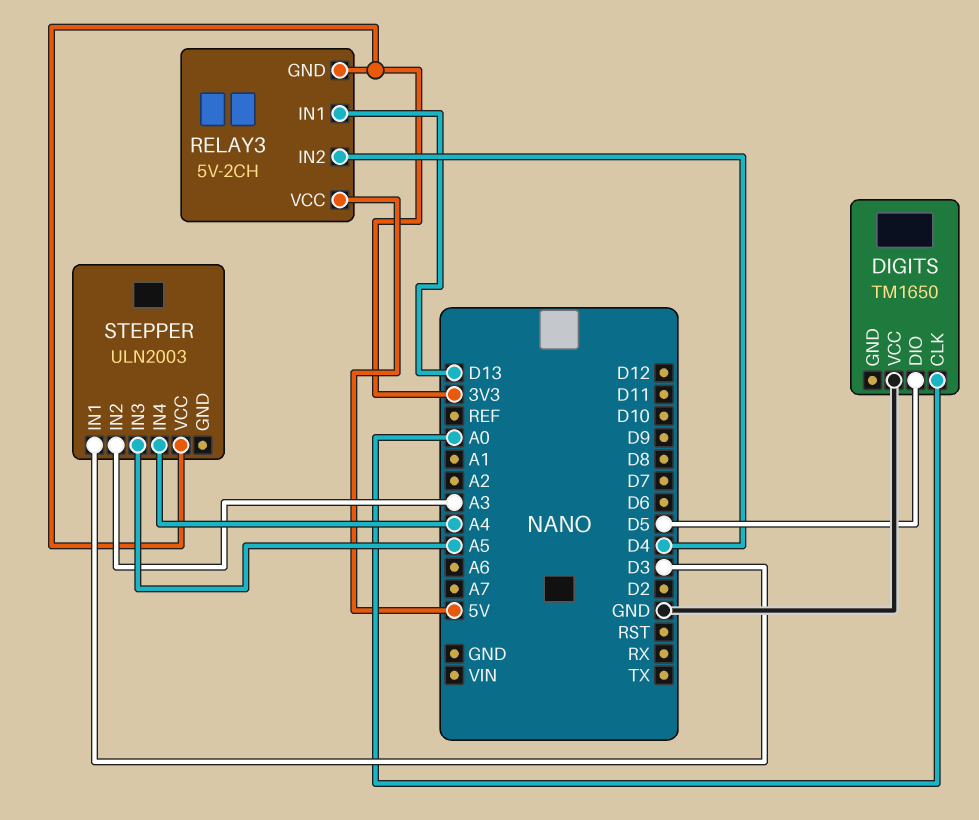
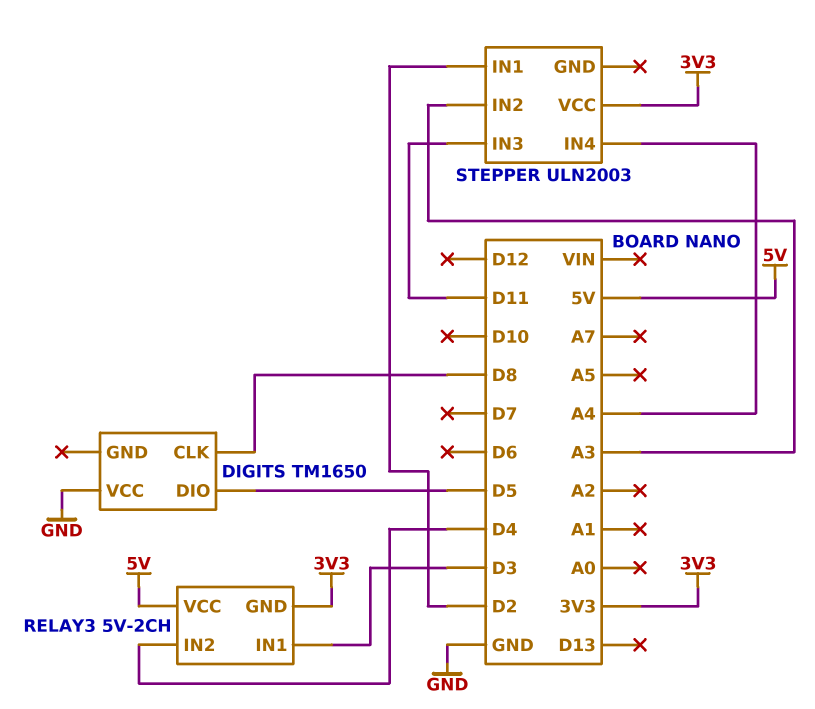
DIGITS pin CLK: A0 -> D8
RELAY3 pin IN1: D13 -> D3
STEPPER pin IN1: D3 -> D2
STEPPER pin IN3: A5 -> D11

